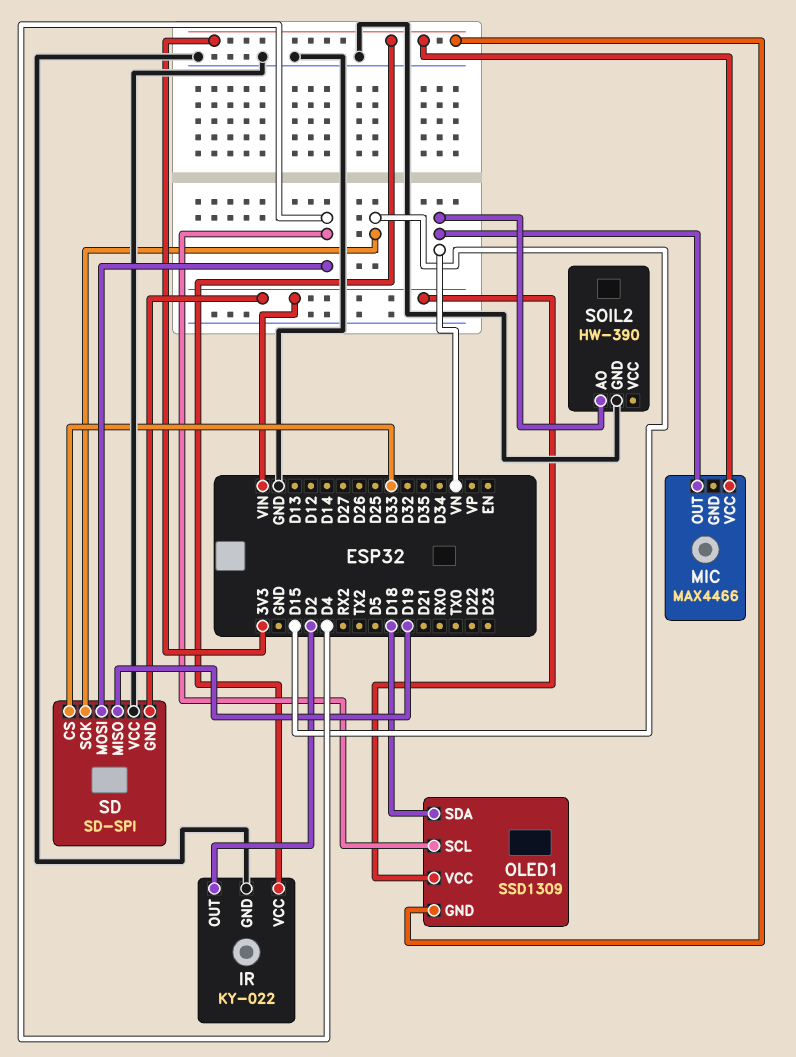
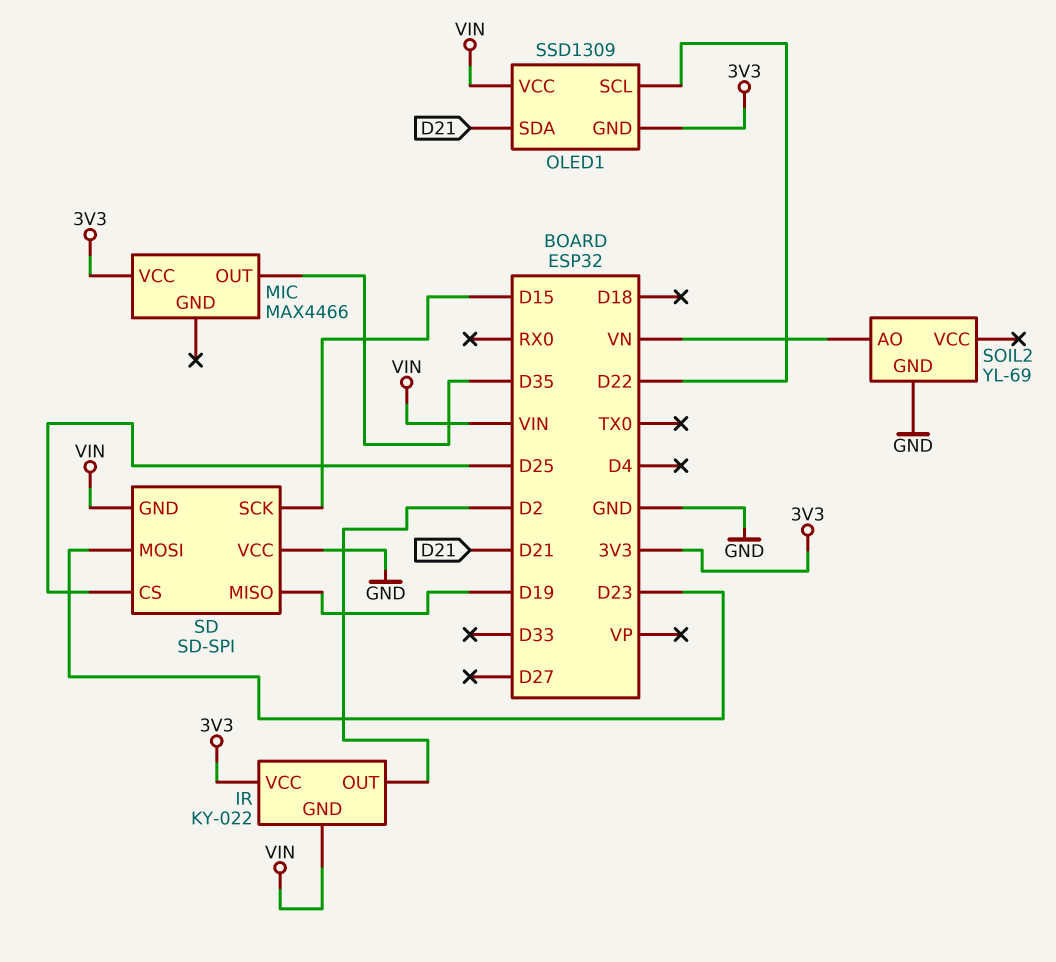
IR pin GND: GND -> VIN
MIC pin OUT: VN -> D35
OLED1 pin SCL: D4 -> D22
OLED1 pin SDA: D18 -> D21
SD pin CS: D33 -> D25
SD pin MOSI: D4 -> D23
SOIL2: HW-390 -> YL-69

